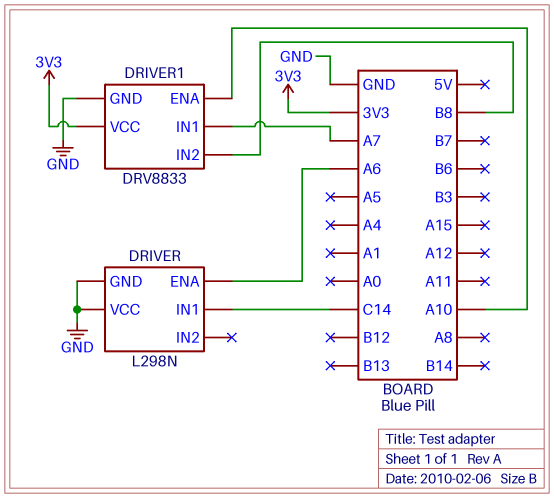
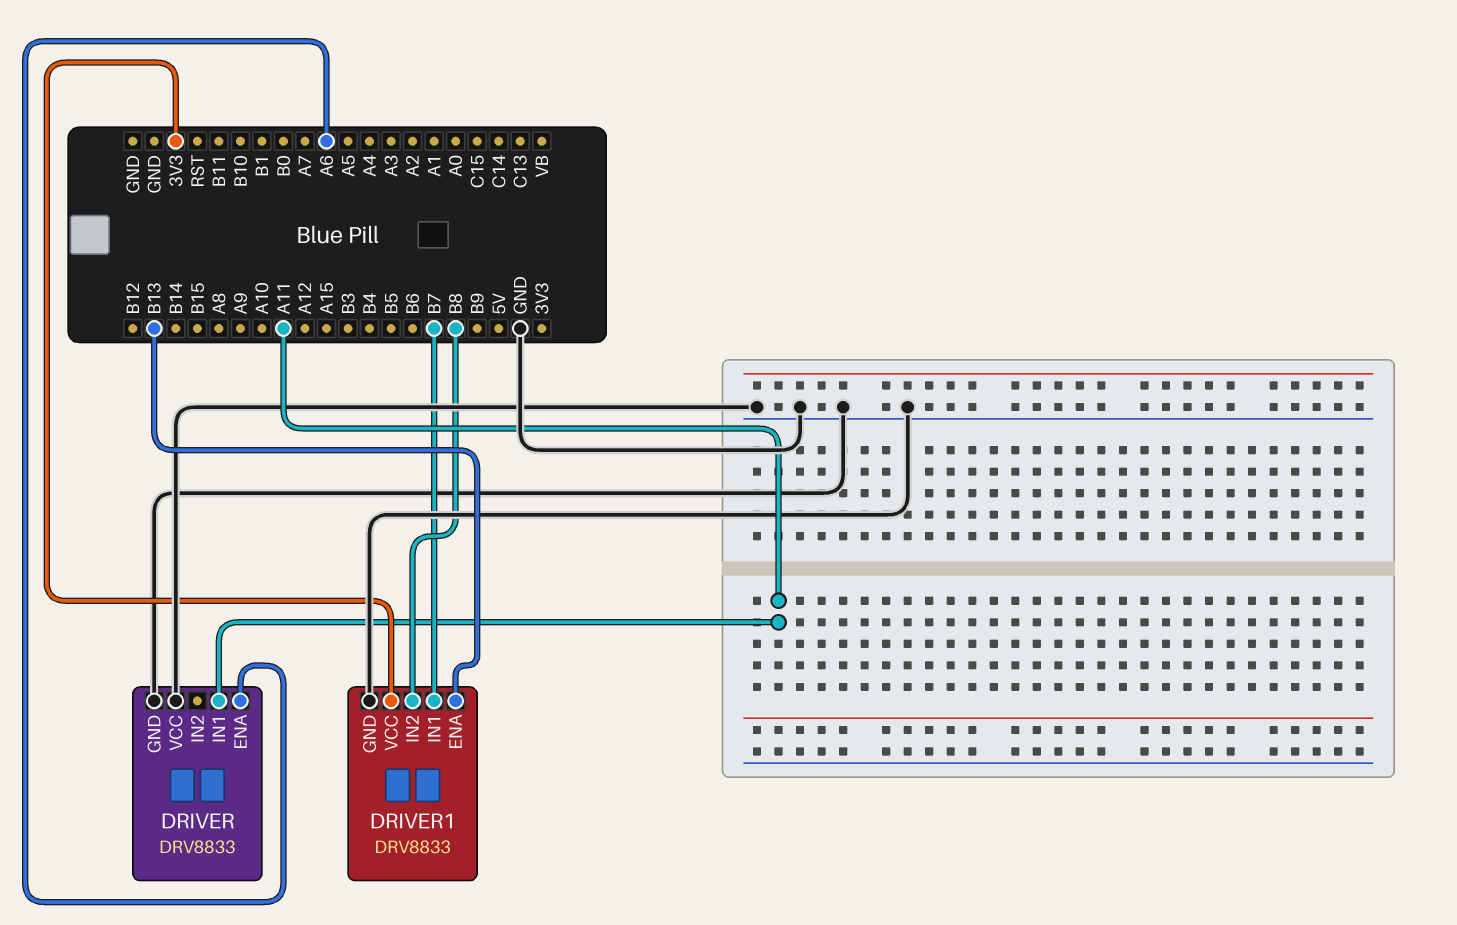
DRIVER: L298N -> DRV8833
DRIVER pin IN1: C14 -> A11
DRIVER1 pin ENA: A10 -> B13
DRIVER1 pin IN1: A7 -> B7

